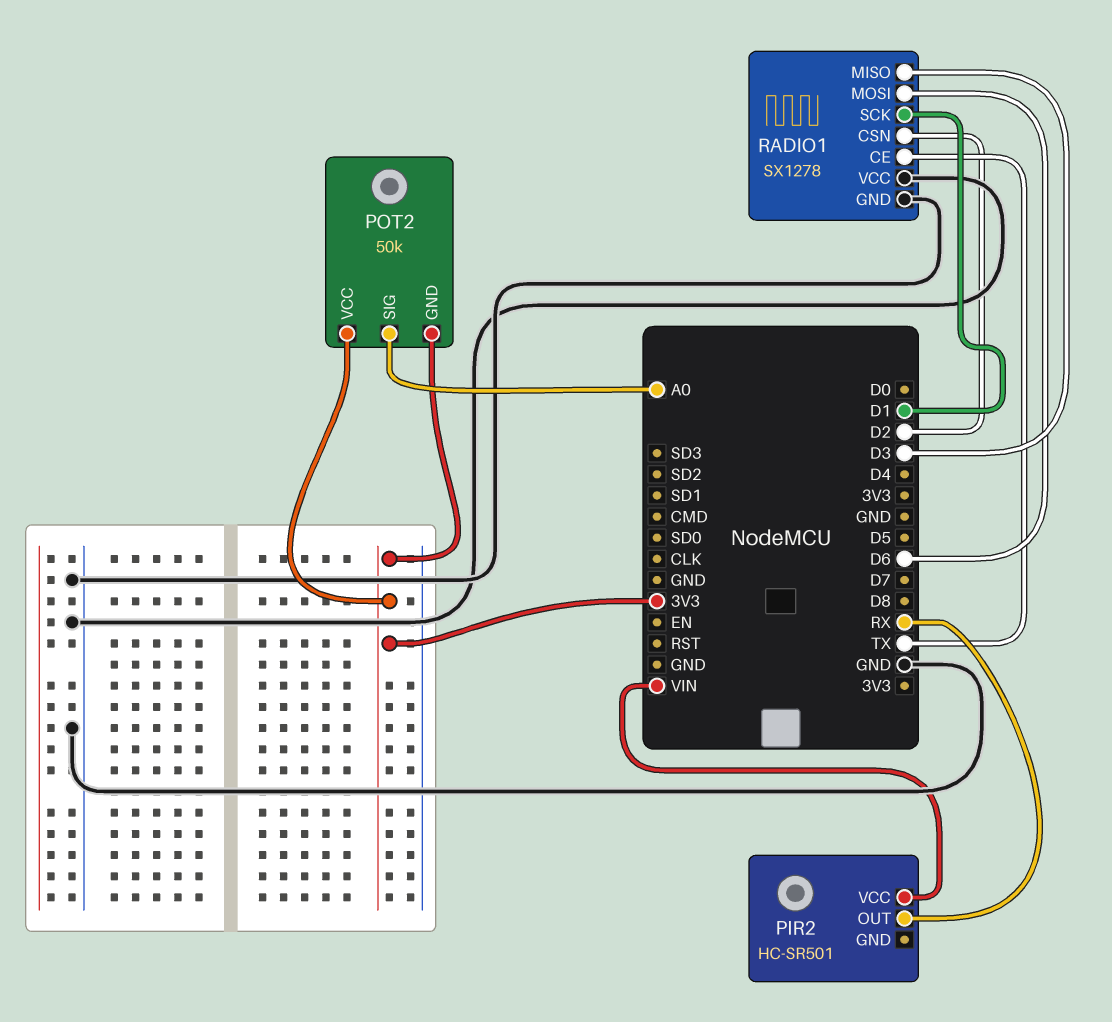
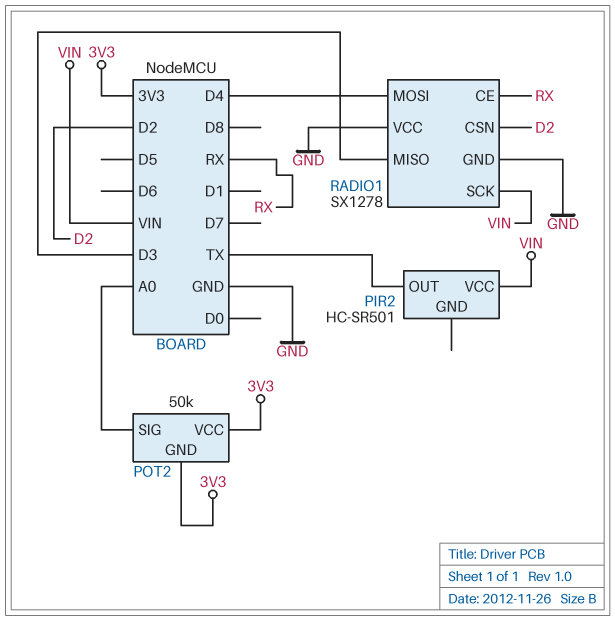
PIR2 pin OUT: RX -> TX
RADIO1 pin CE: TX -> RX
RADIO1 pin MOSI: D6 -> D4
RADIO1 pin SCK: D1 -> VIN

